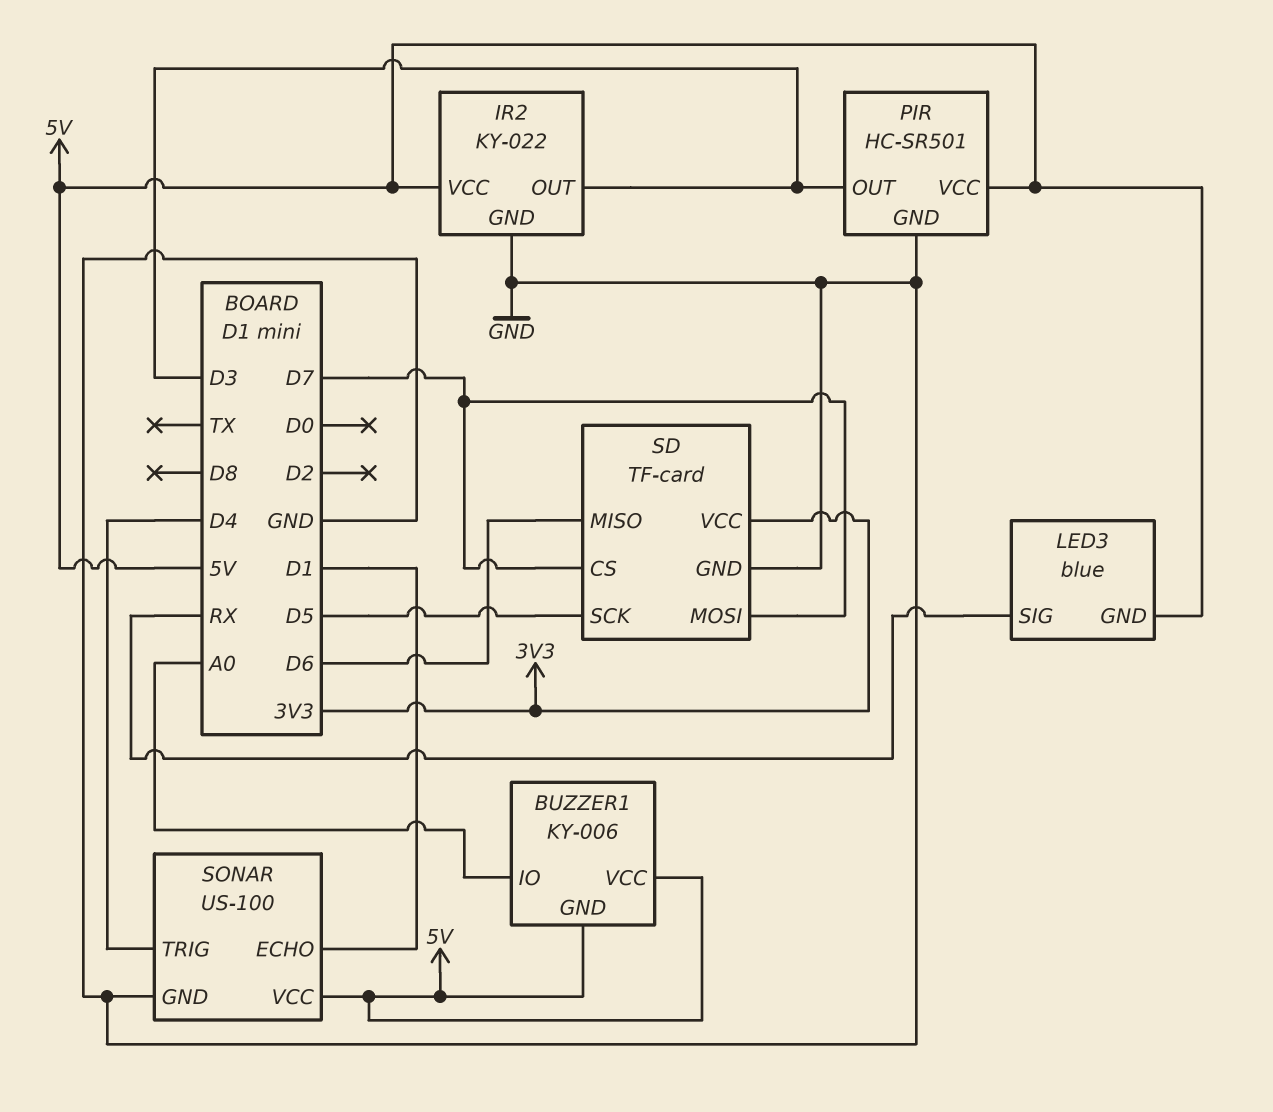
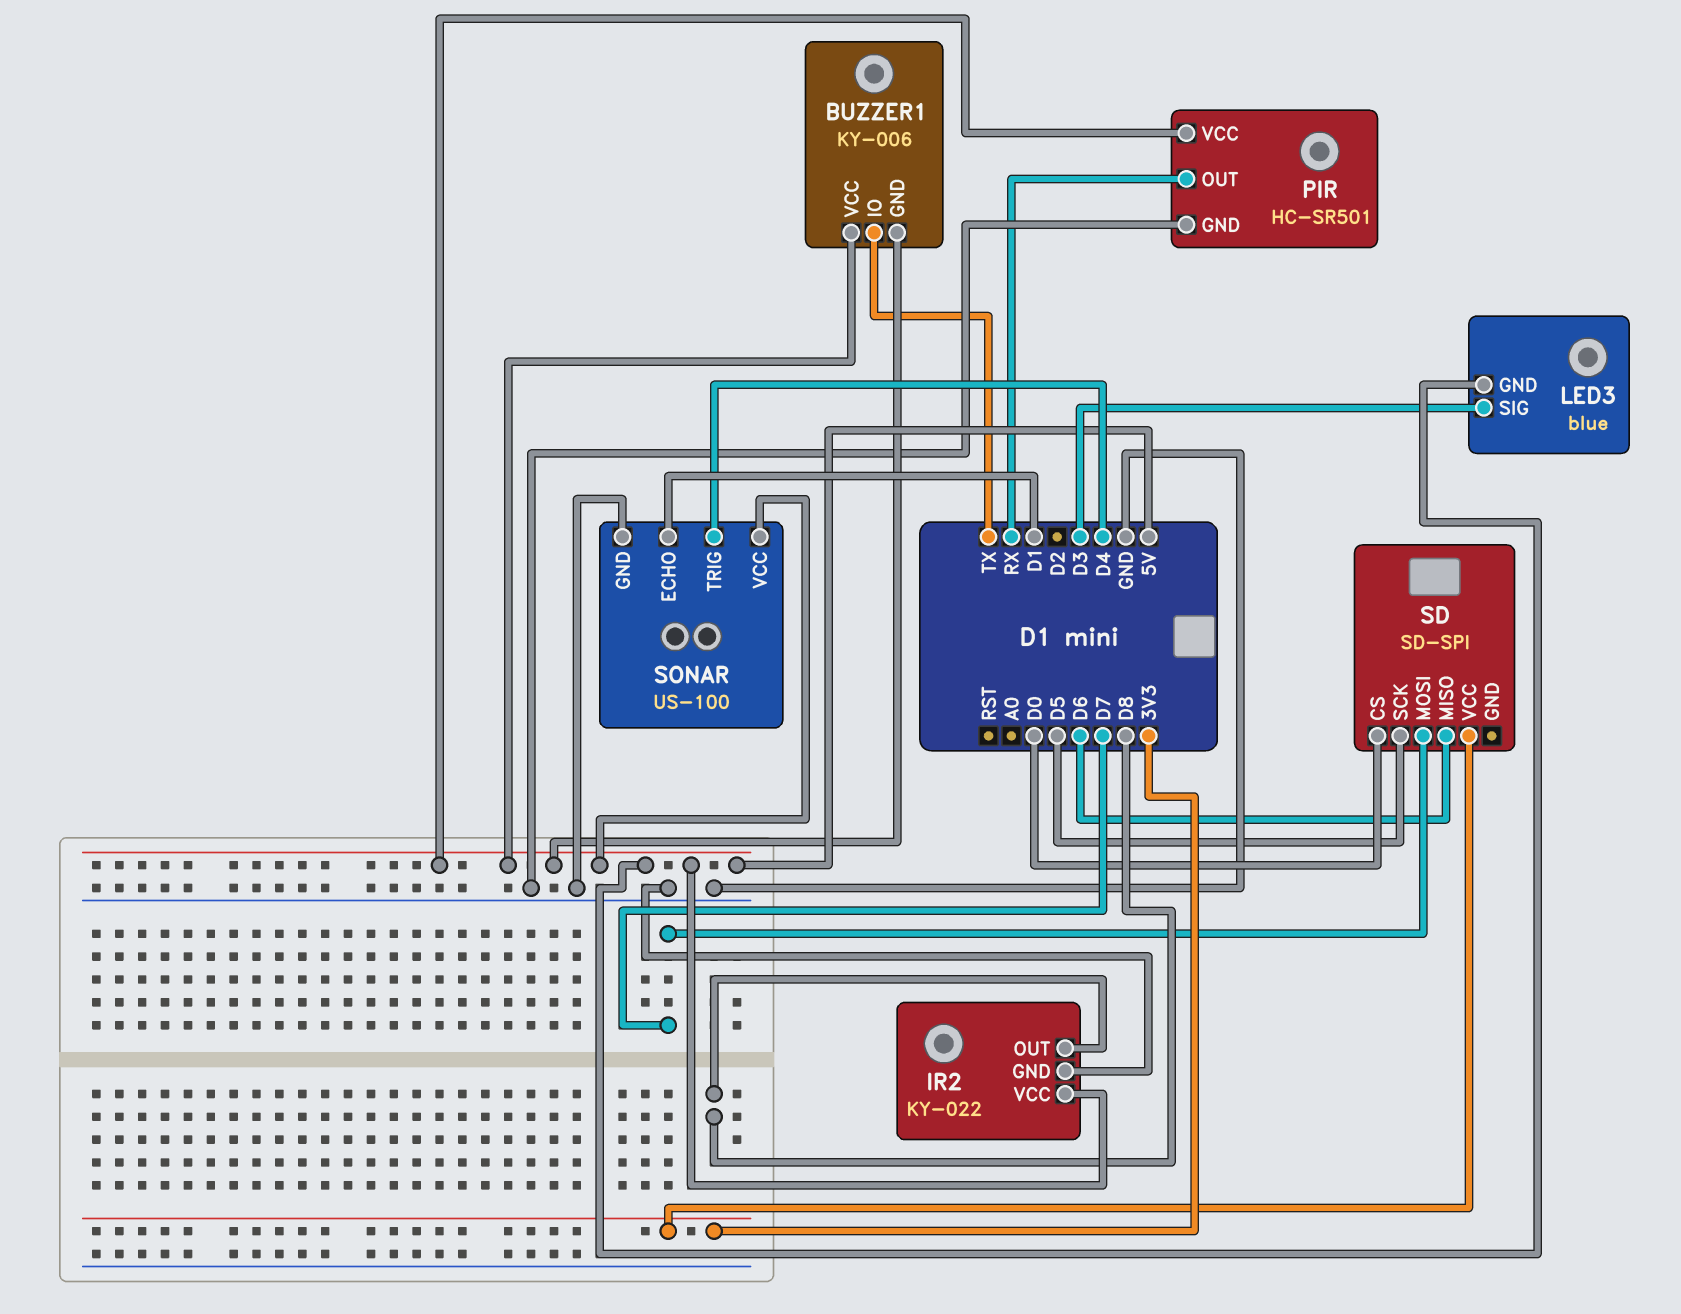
BUZZER1 pin IO: A0 -> TX
IR2 pin OUT: D3 -> D8
LED3 pin SIG: RX -> D3
PIR pin OUT: D3 -> RX
SD: TF-card -> SD-SPI
SD pin CS: D7 -> D0
SD pin GND: GND -> none

